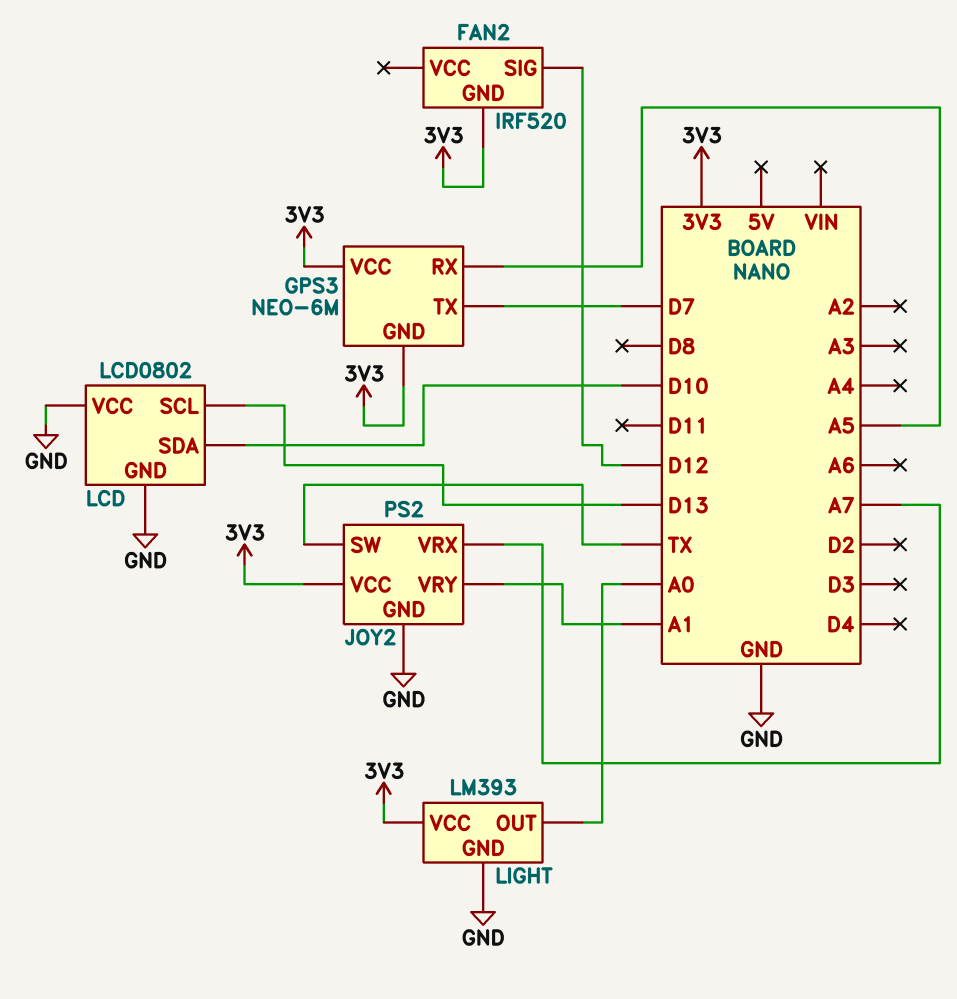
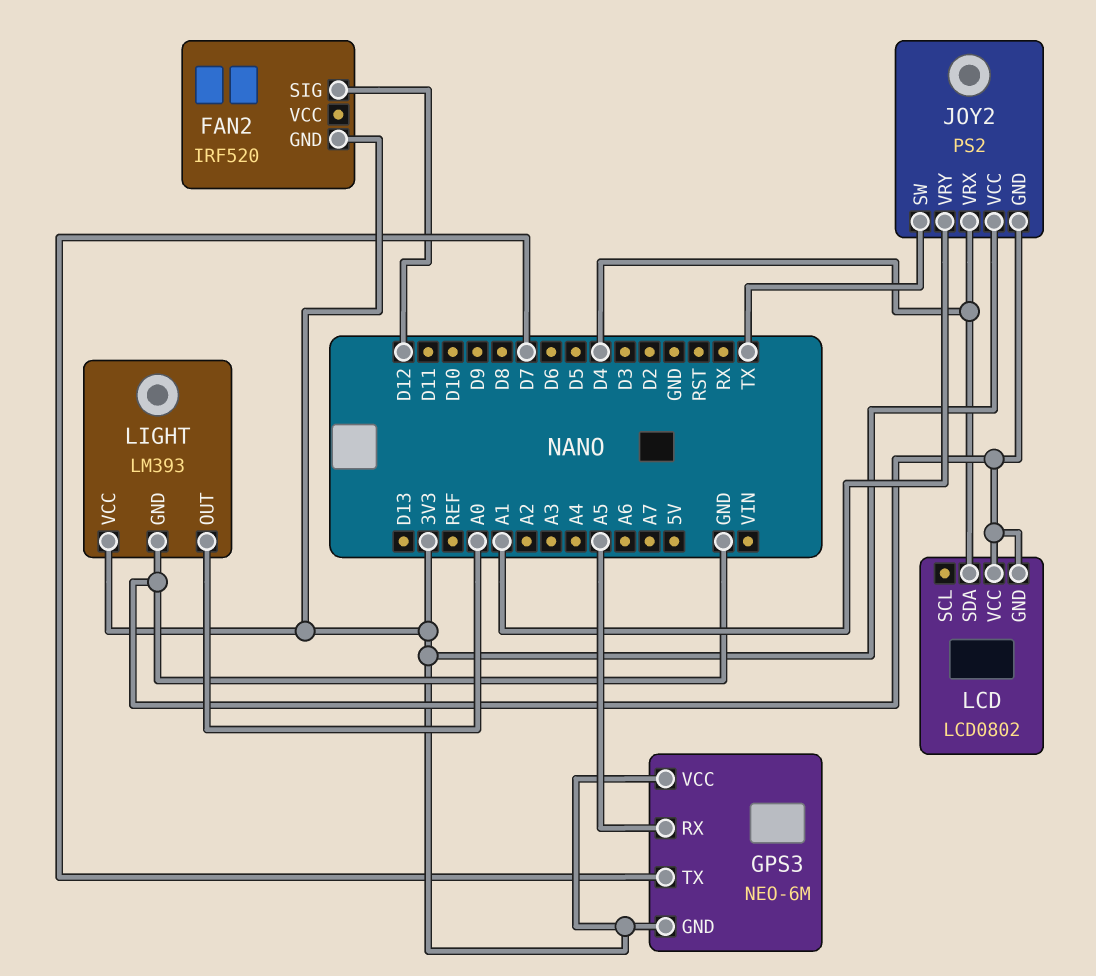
JOY2 pin VRX: A7 -> D4
LCD pin SCL: D13 -> none
LCD pin SDA: D10 -> D4

